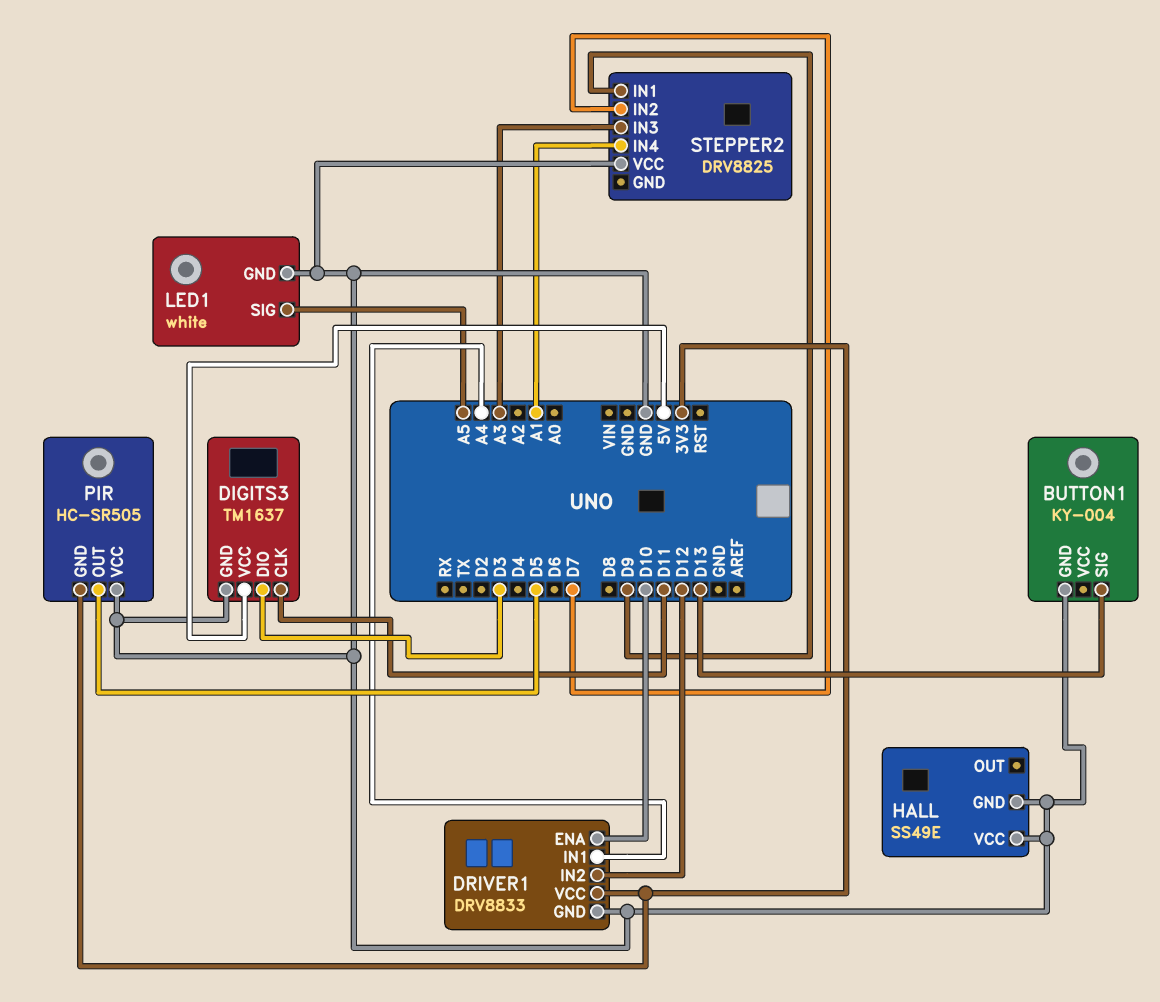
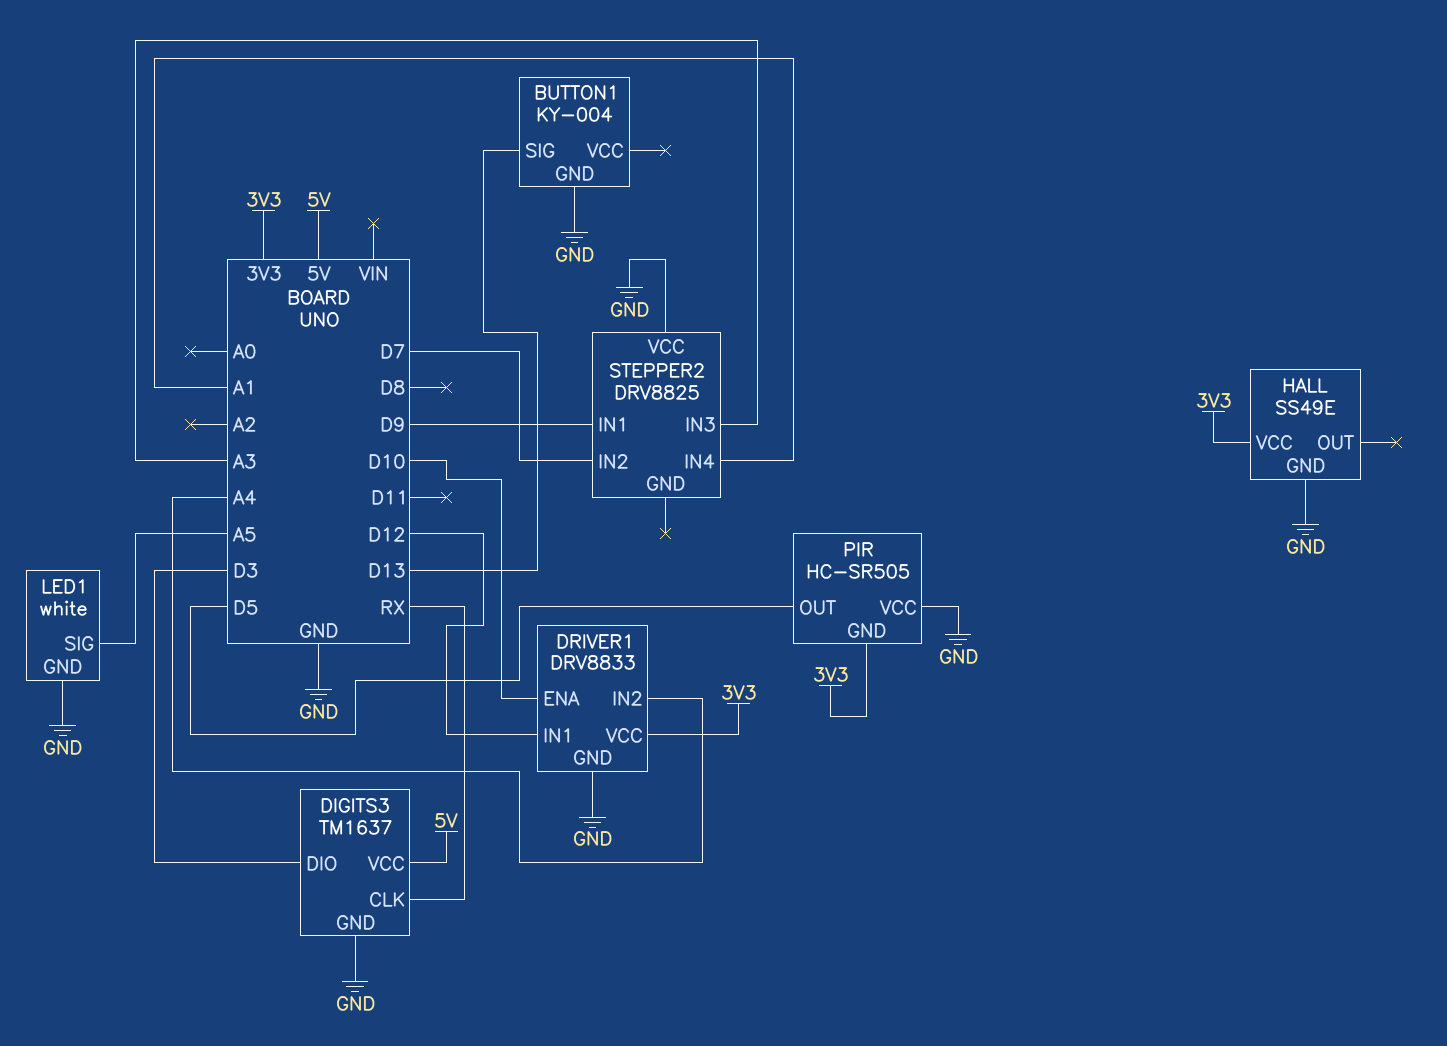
DIGITS3 pin CLK: D11 -> RX
DRIVER1 pin IN1: A4 -> D12
DRIVER1 pin IN2: D12 -> A4
HALL pin VCC: GND -> 3V3

